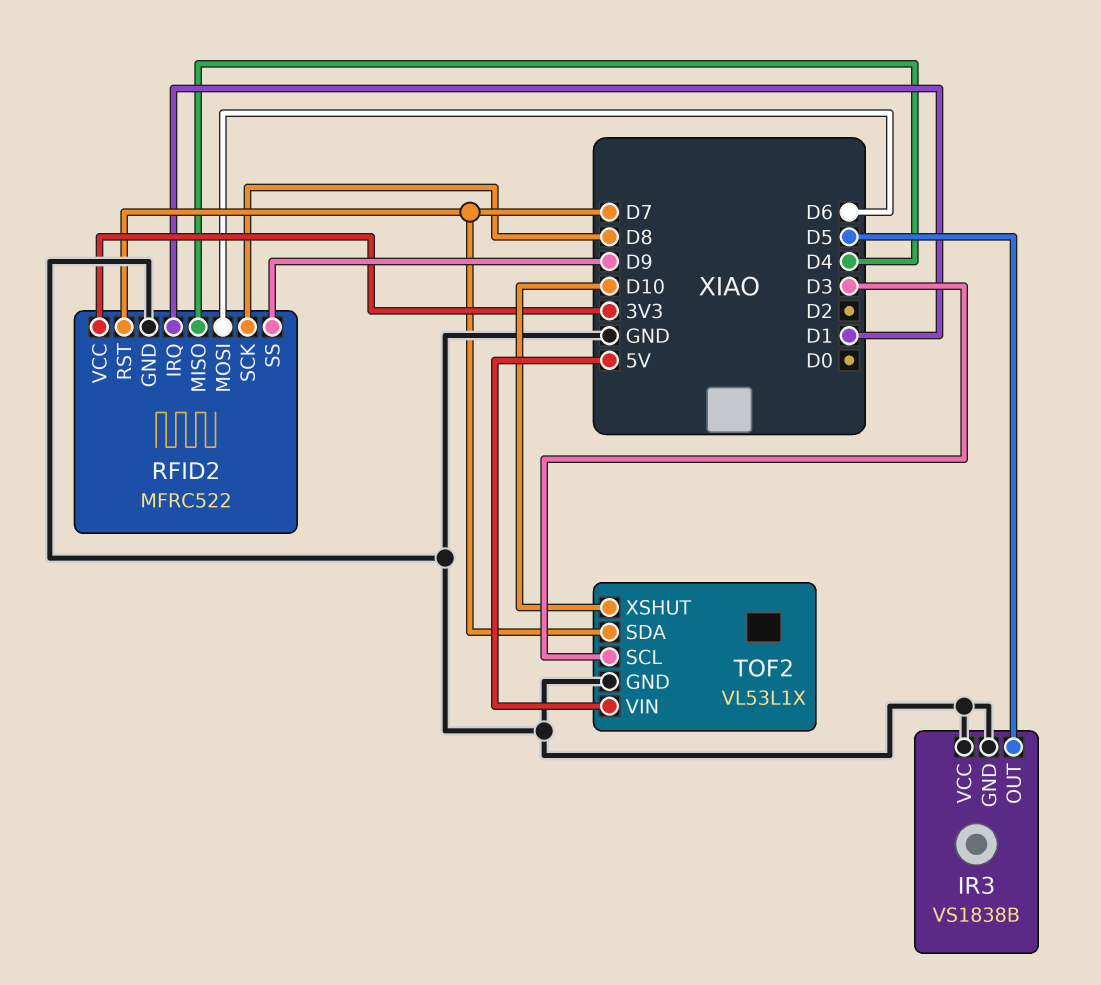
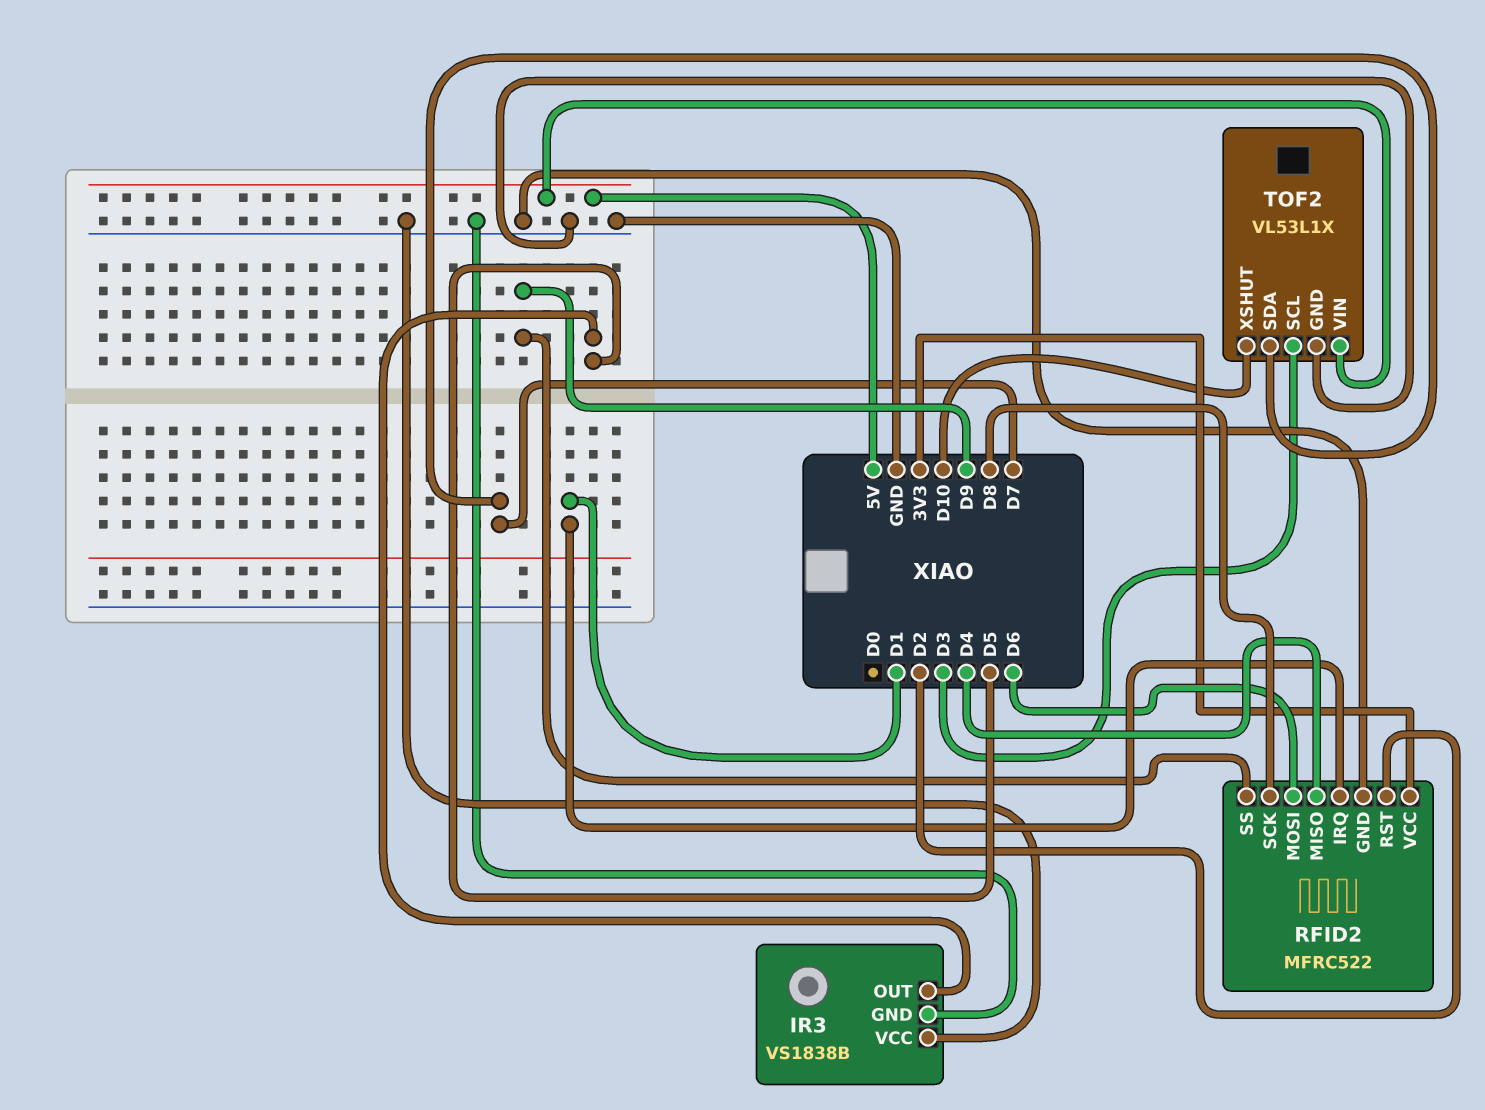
RFID2 pin RST: D7 -> D2

